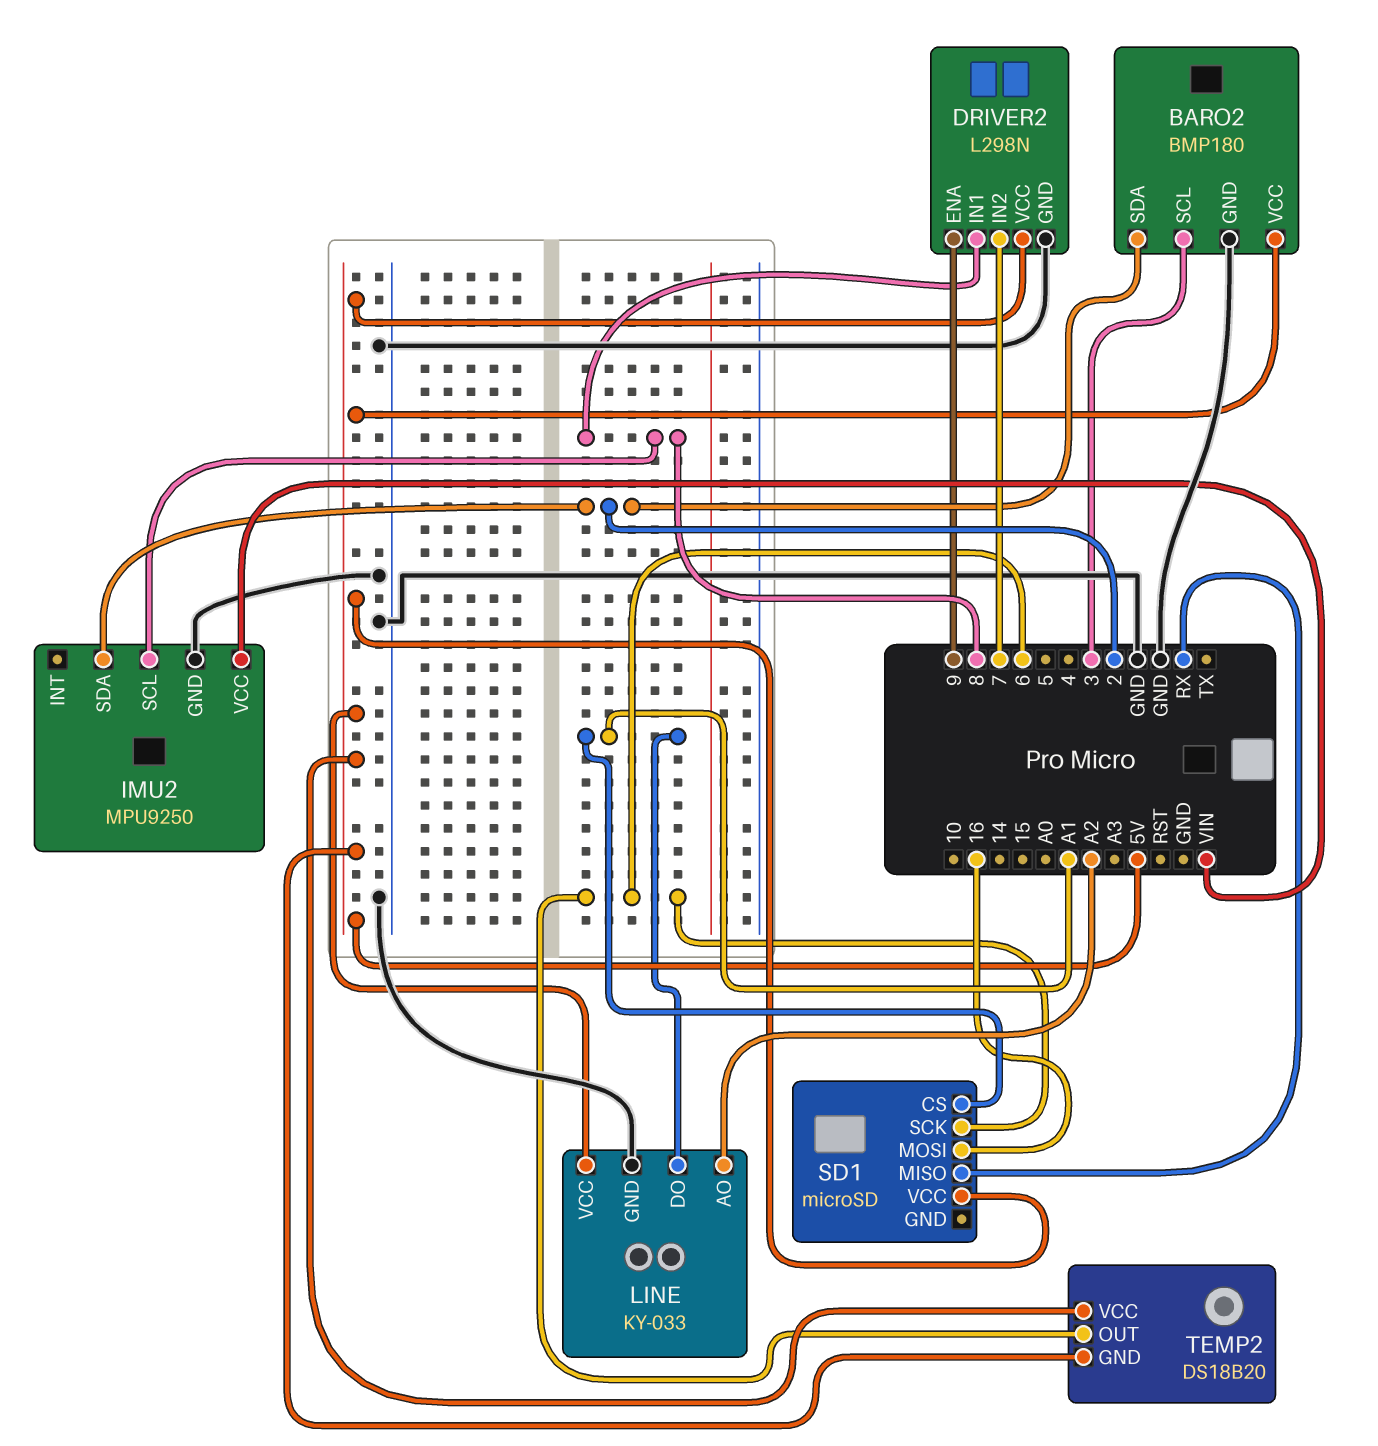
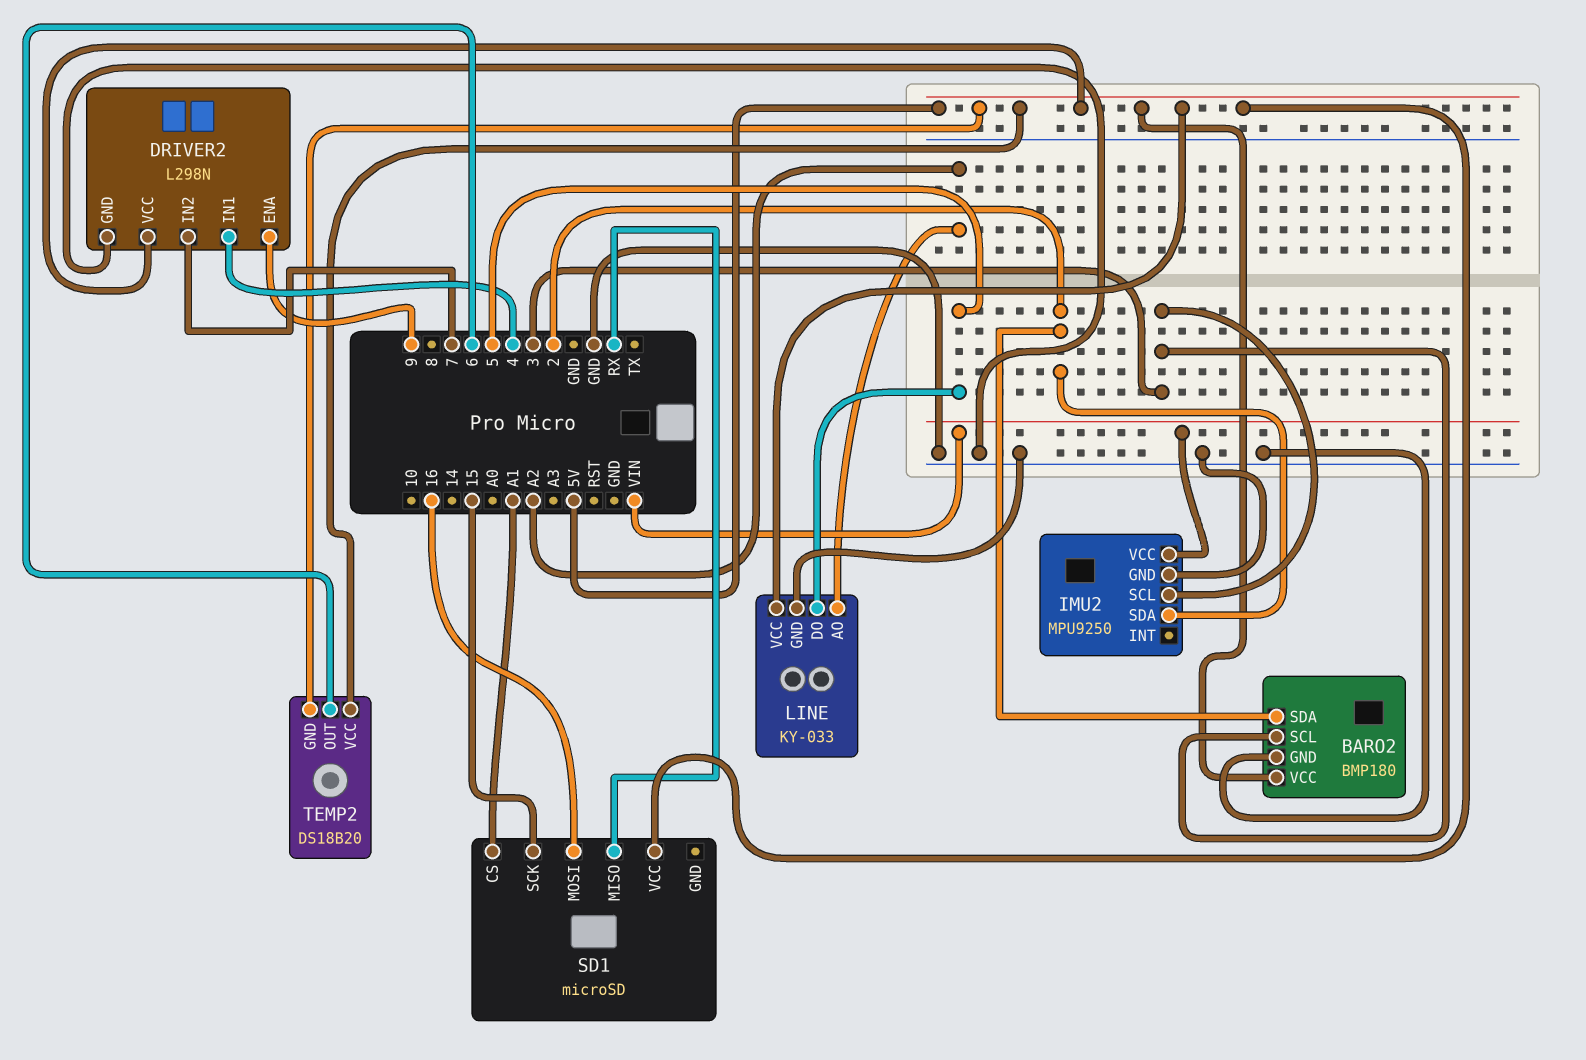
DRIVER2 pin IN1: 8 -> 4
IMU2 pin SCL: 8 -> 3
LINE pin DO: A1 -> 5
SD1 pin SCK: 6 -> 15

